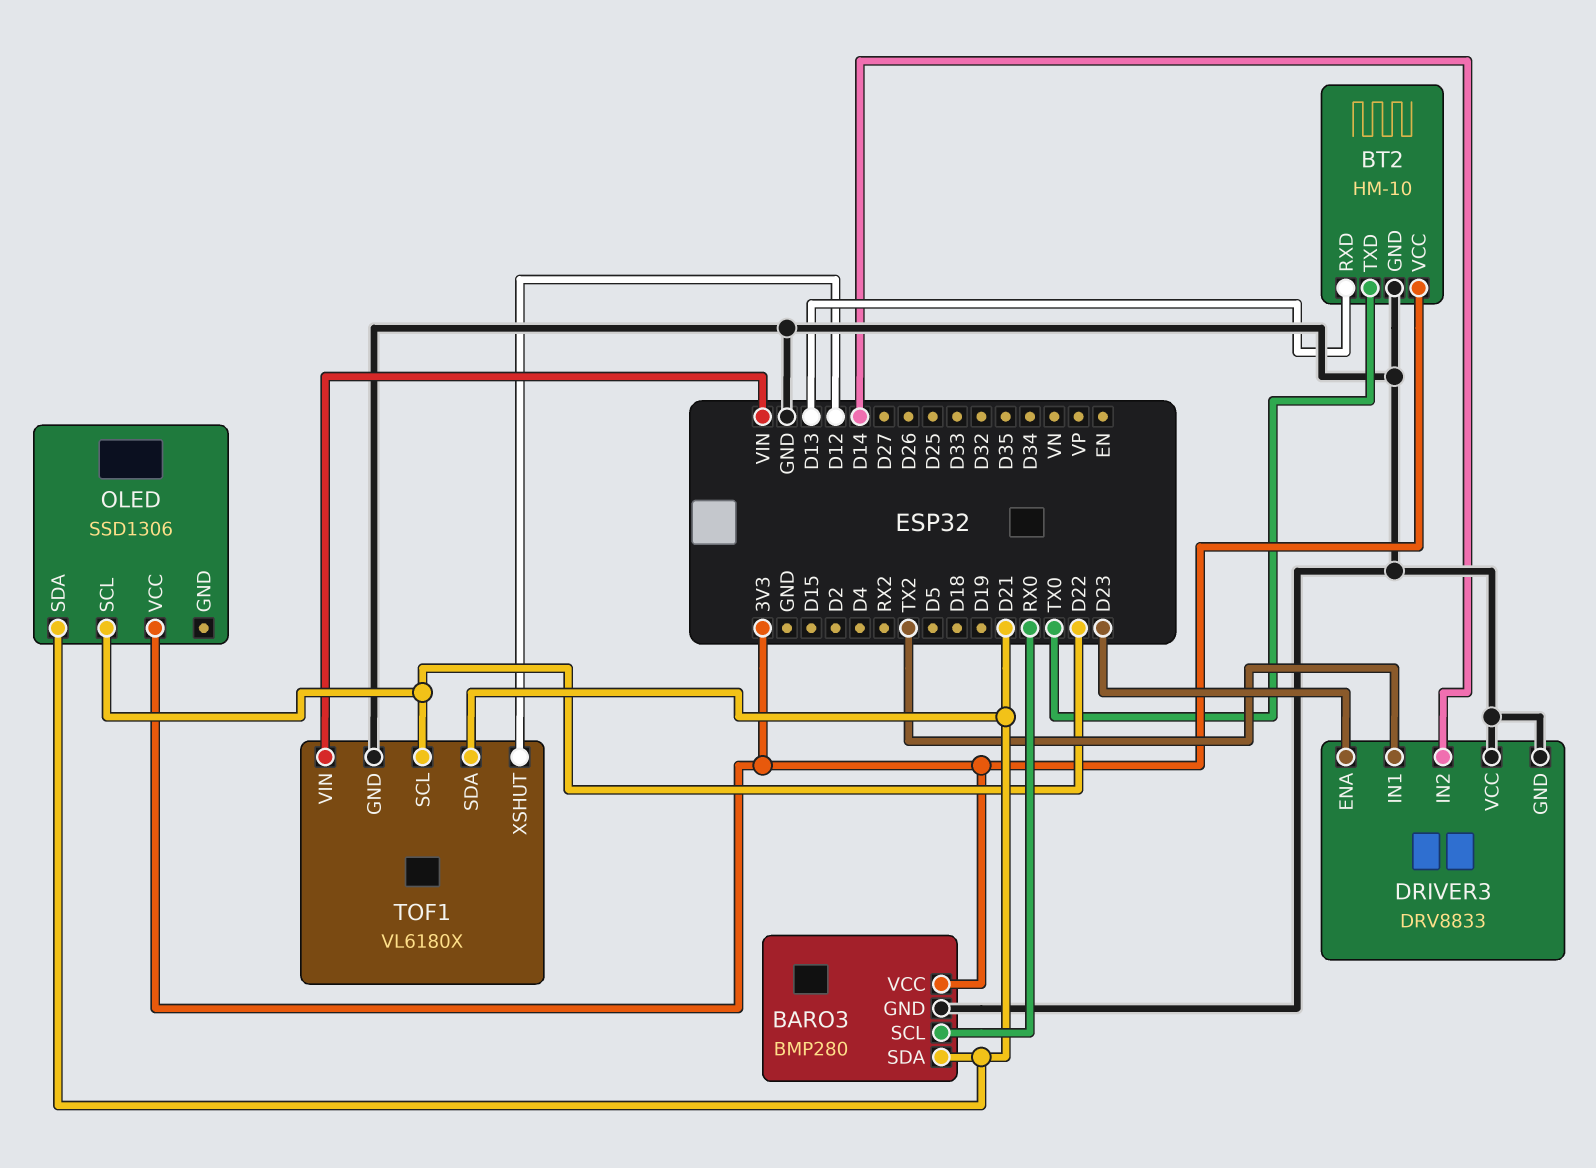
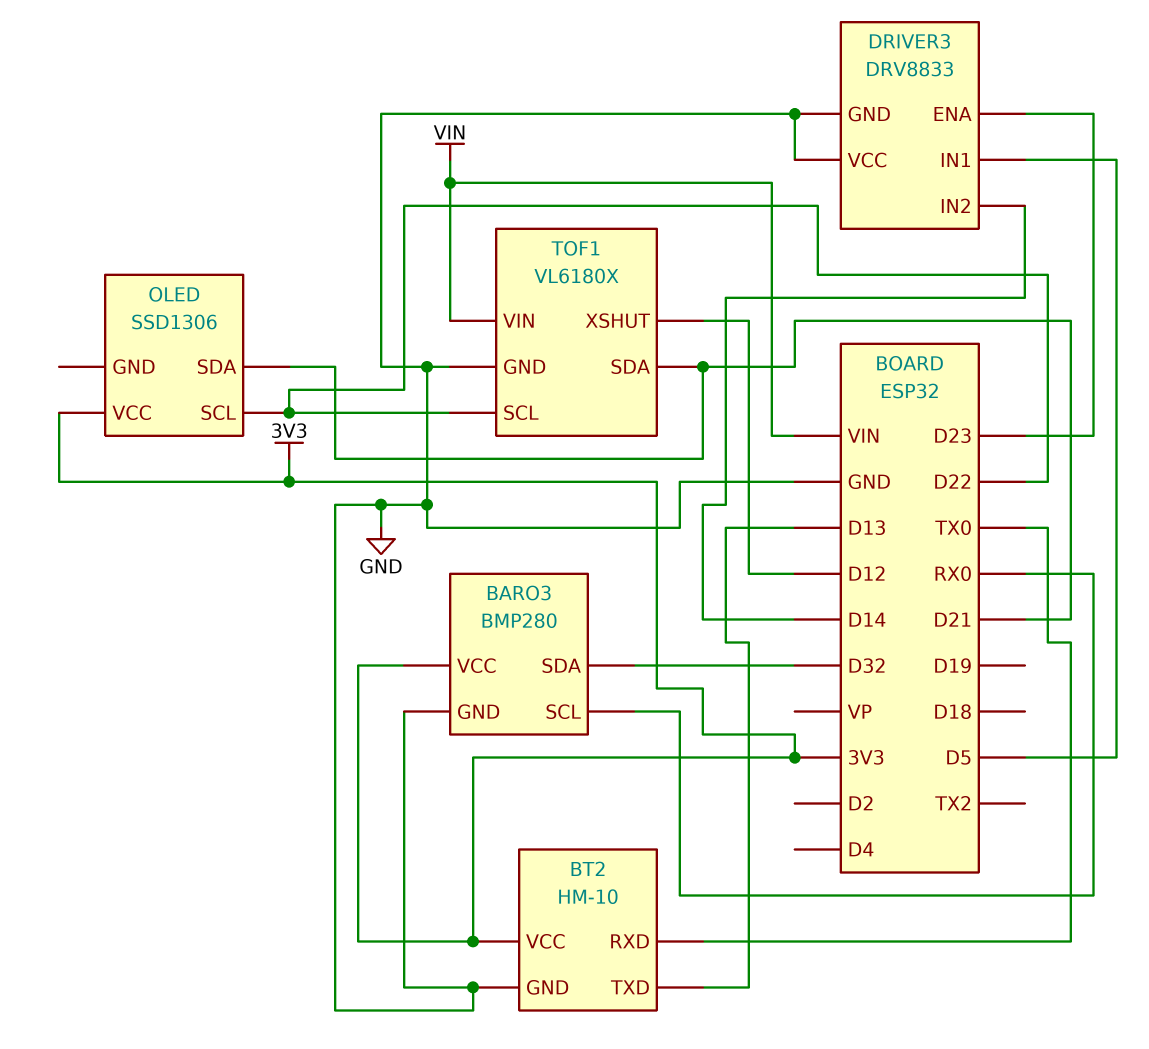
BARO3 pin SDA: D21 -> D32
BT2 pin RXD: D13 -> TX0
BT2 pin TXD: TX0 -> D13
DRIVER3 pin IN1: TX2 -> D5

